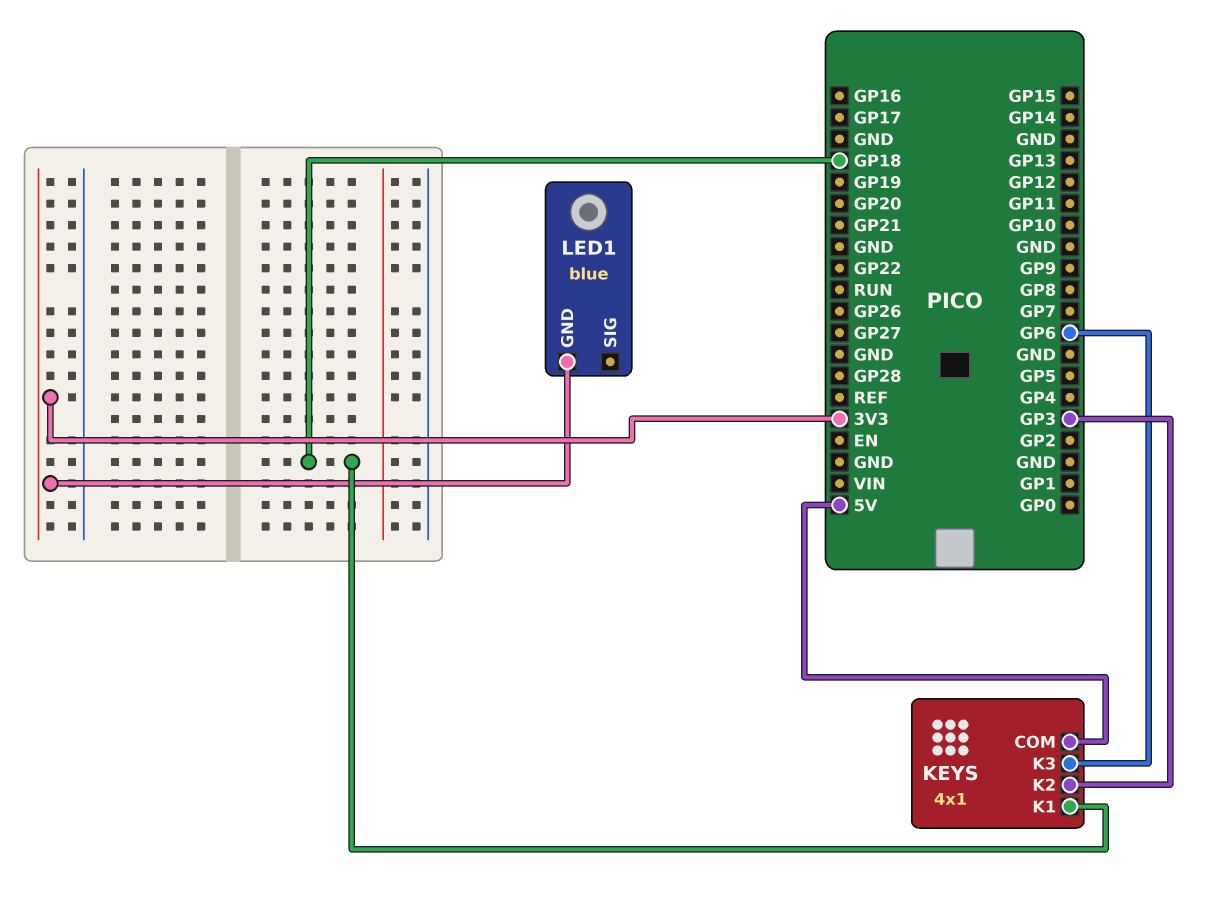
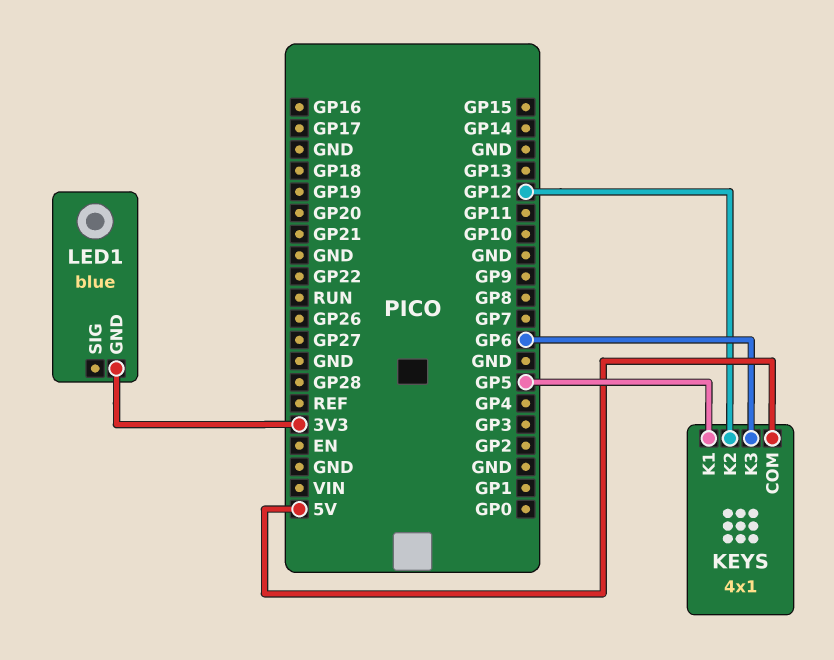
KEYS pin K1: GP18 -> GP5
KEYS pin K2: GP3 -> GP12

